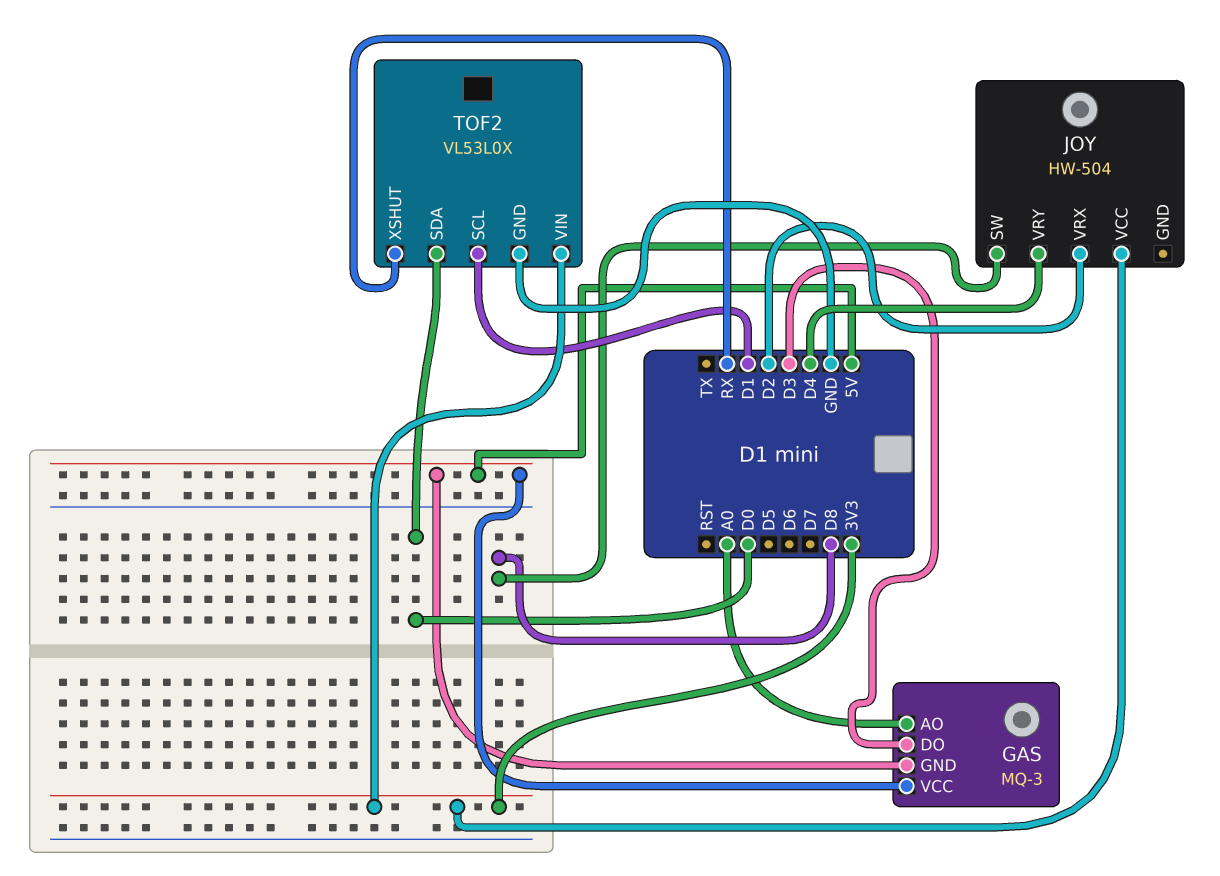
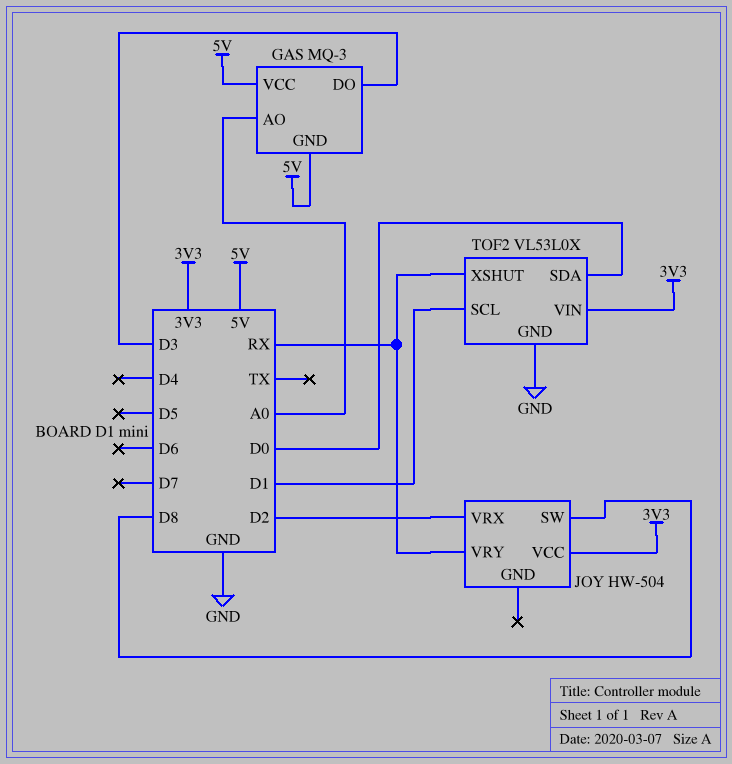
JOY pin VRY: D4 -> RX

